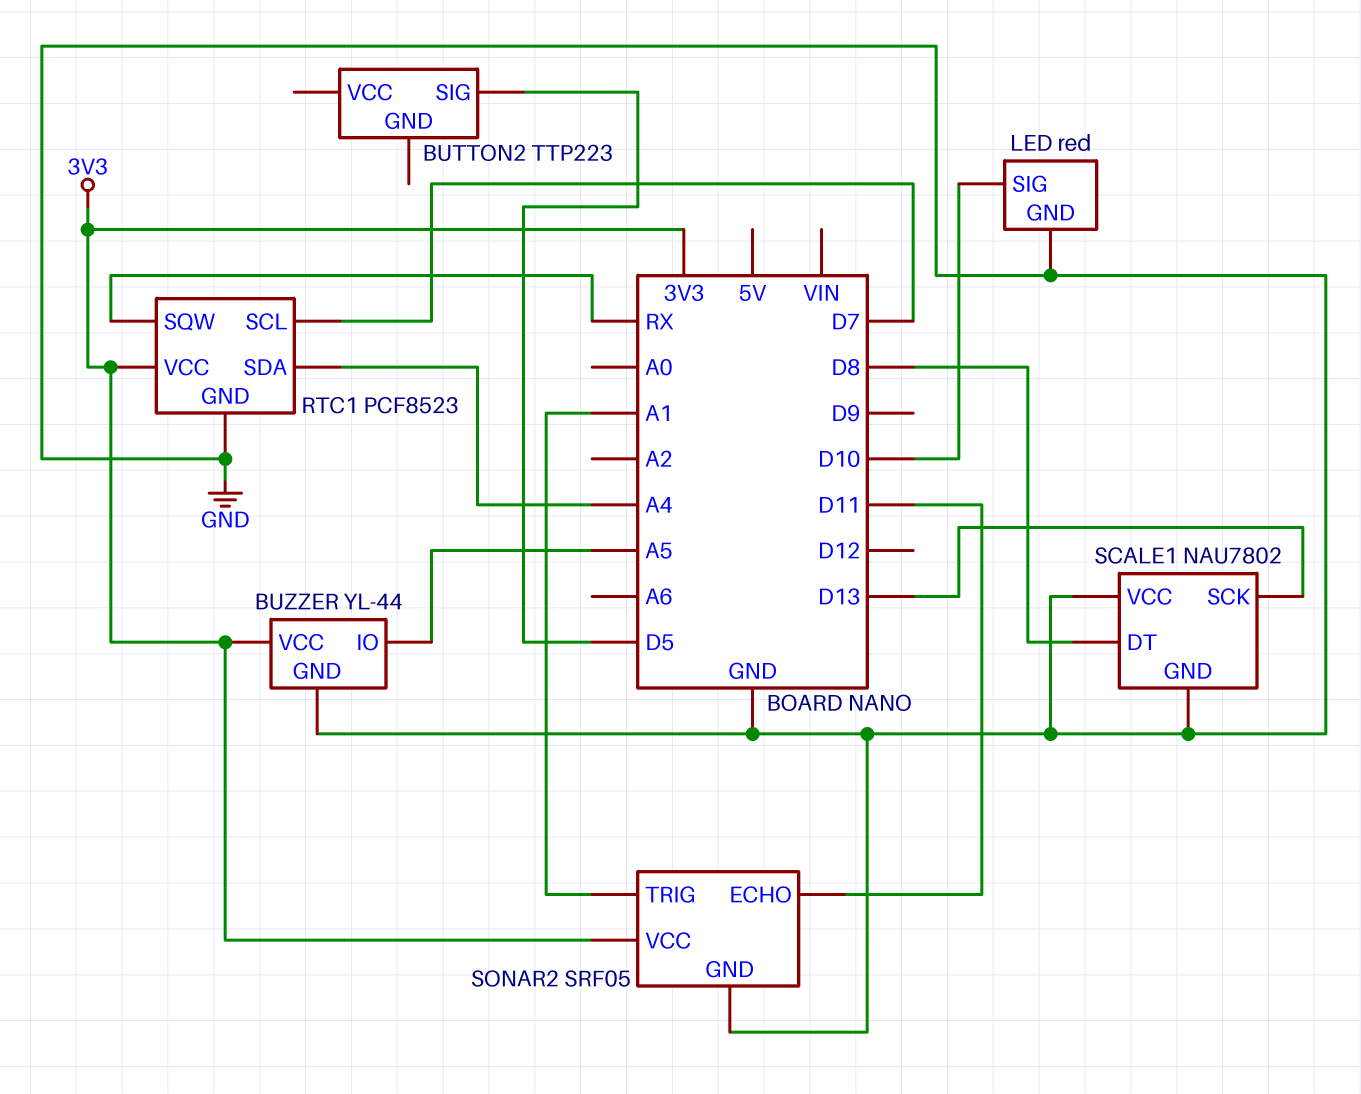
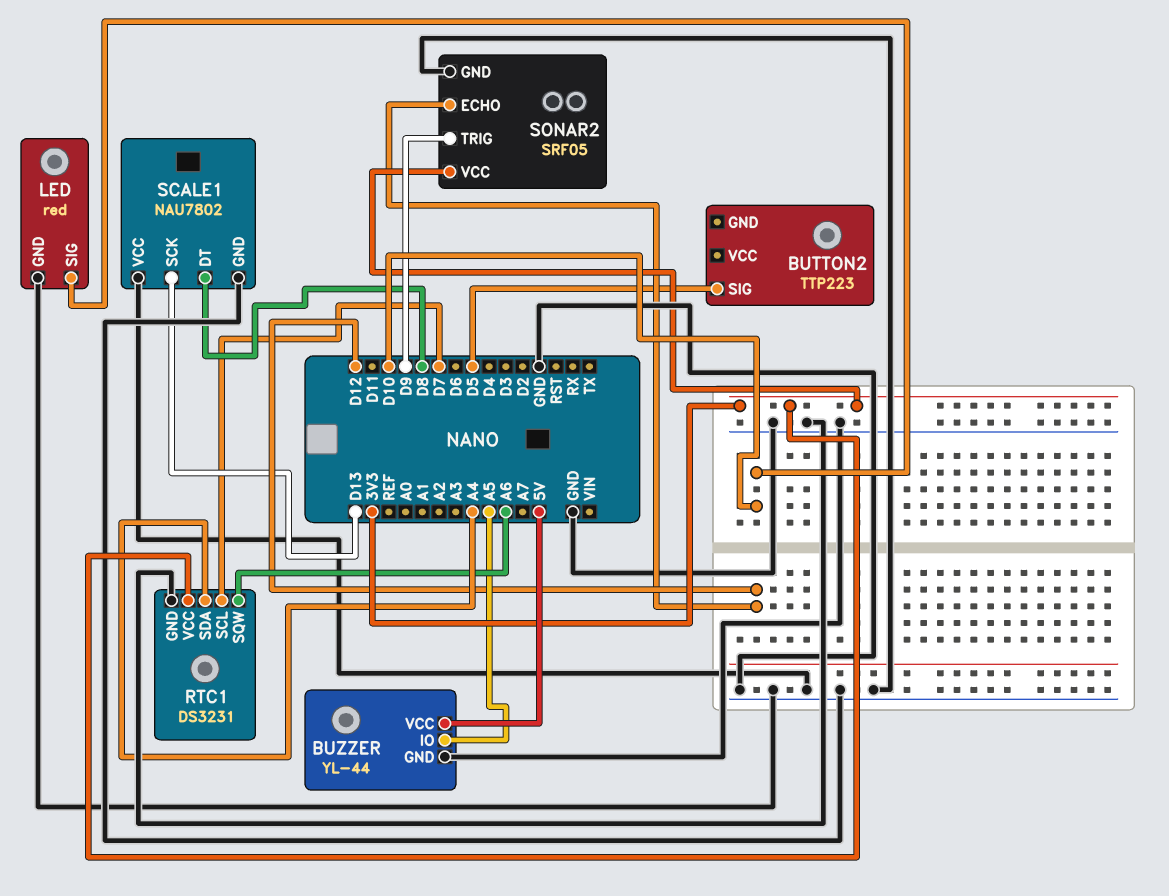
BUZZER pin VCC: 3V3 -> 5V
RTC1: PCF8523 -> DS3231
RTC1 pin SQW: RX -> A6
SONAR2 pin ECHO: D11 -> D12
SONAR2 pin TRIG: A1 -> D9

